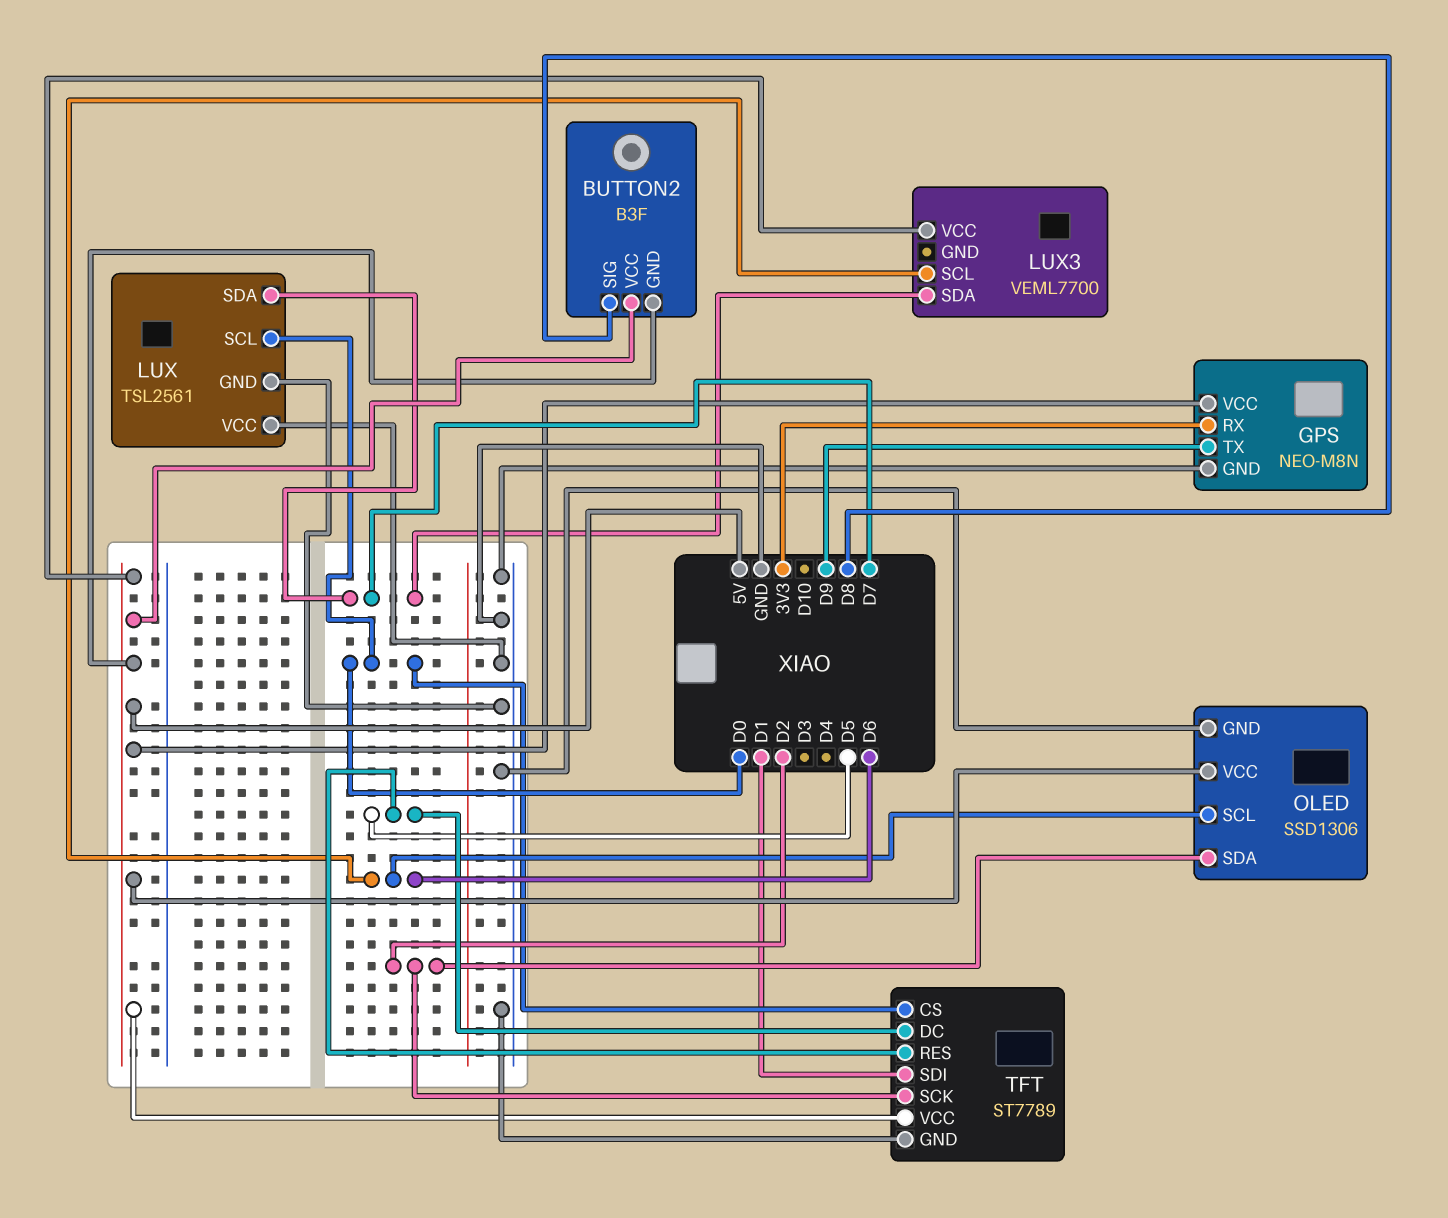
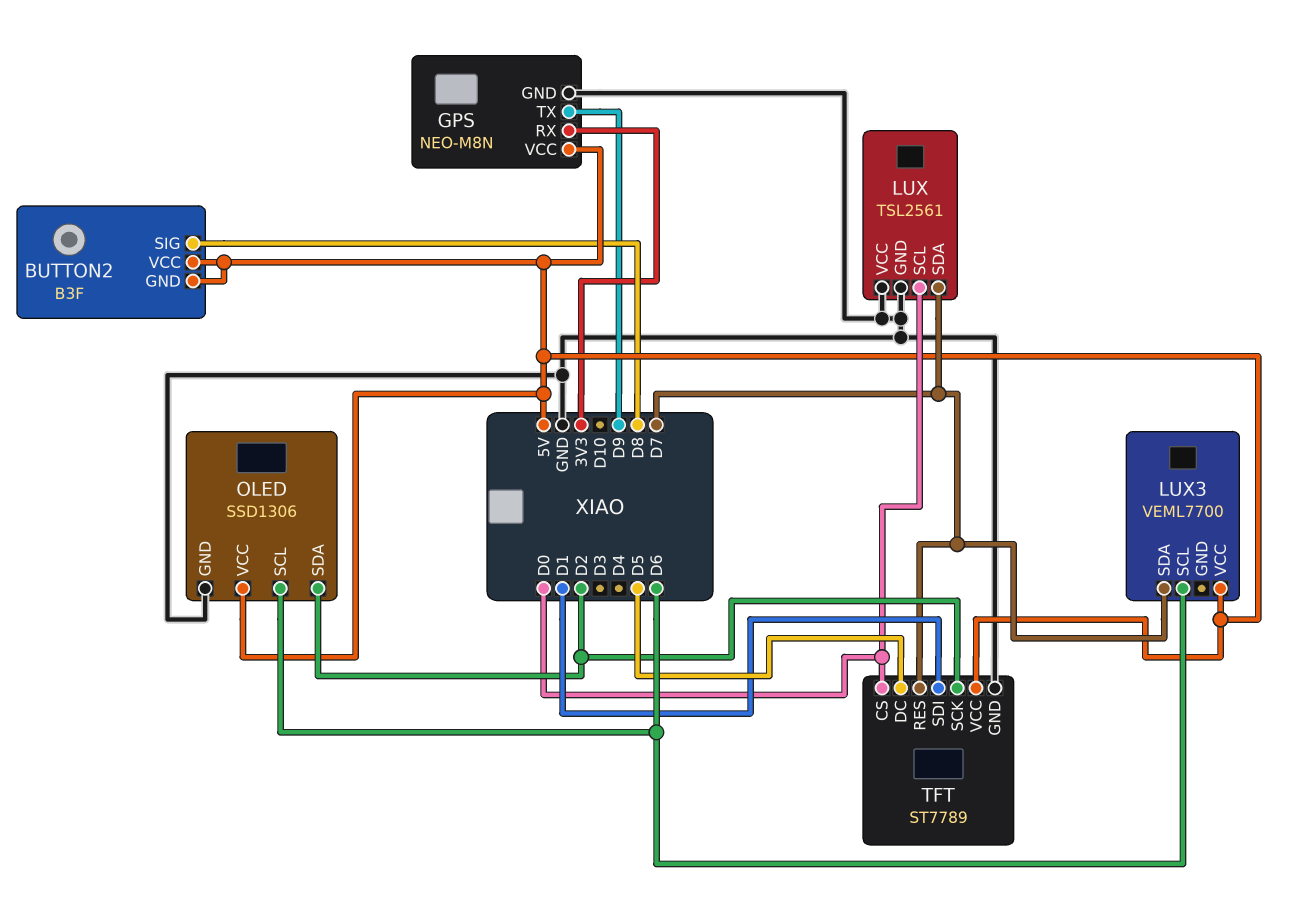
TFT pin RES: D5 -> D7

